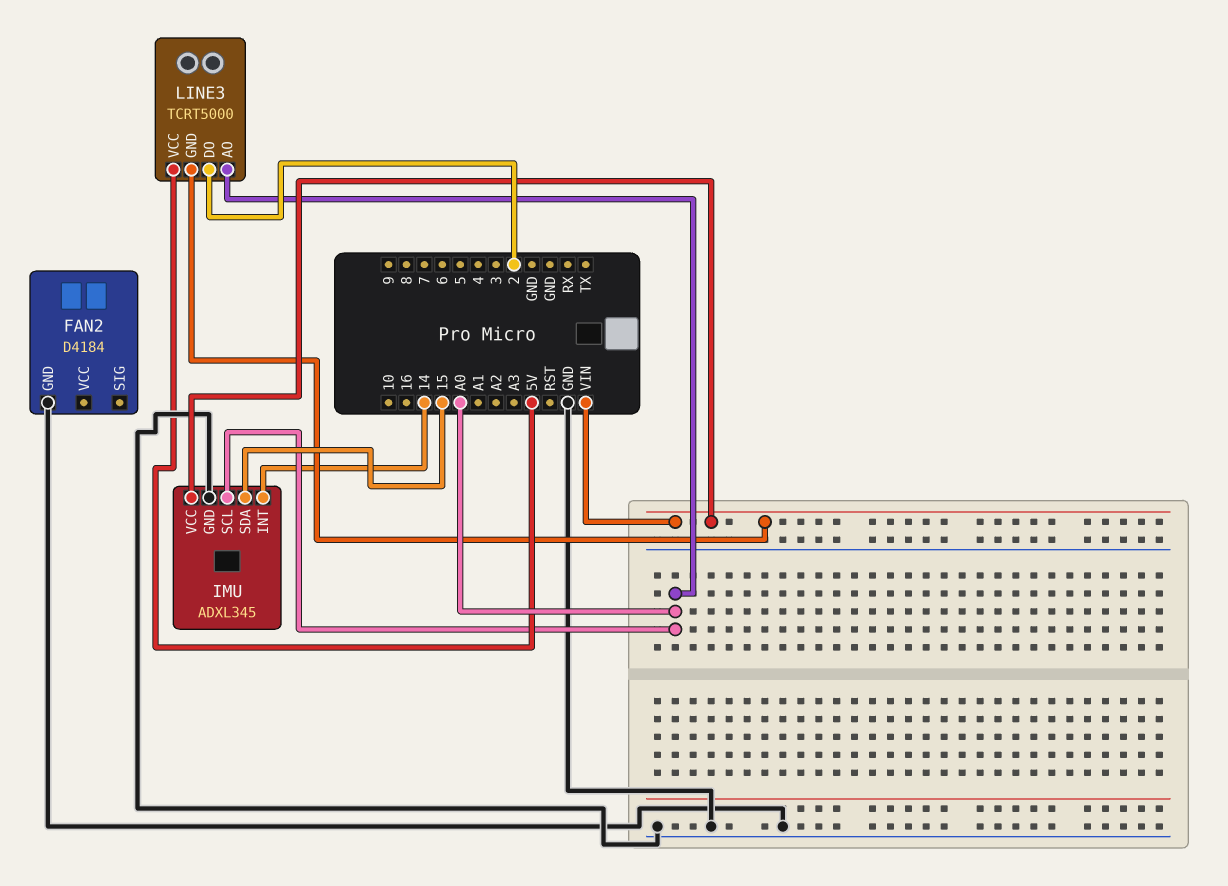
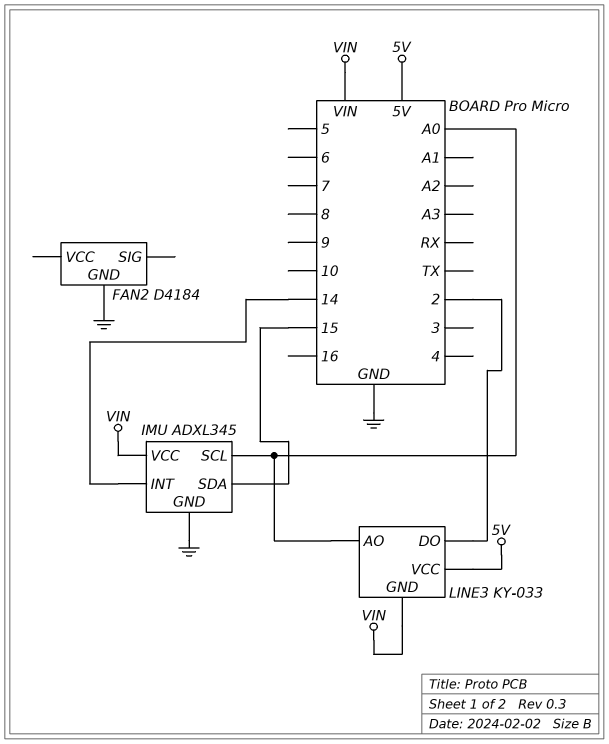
LINE3: TCRT5000 -> KY-033

